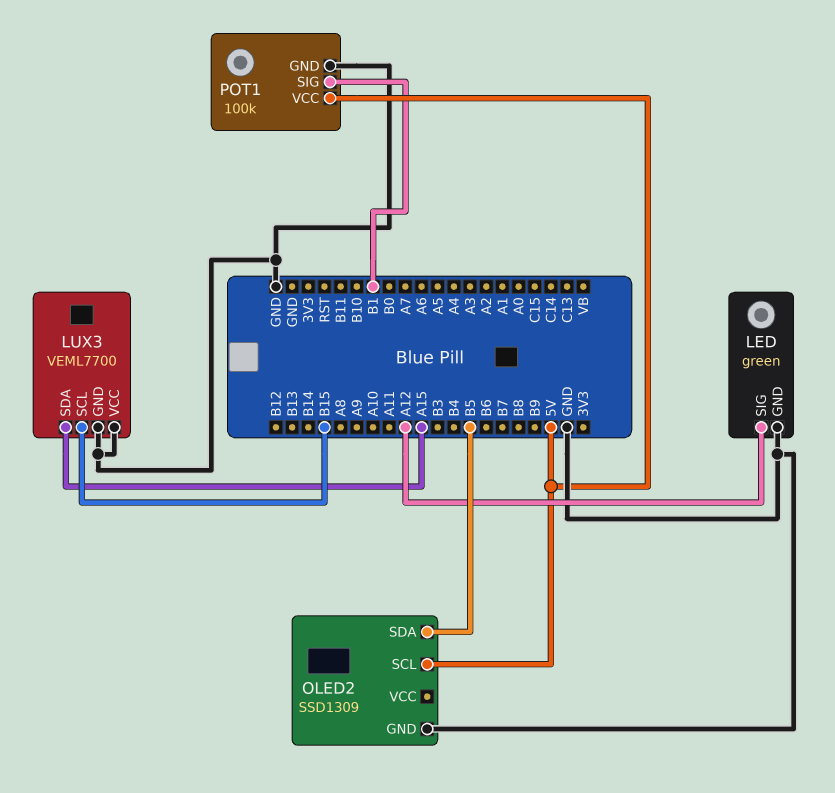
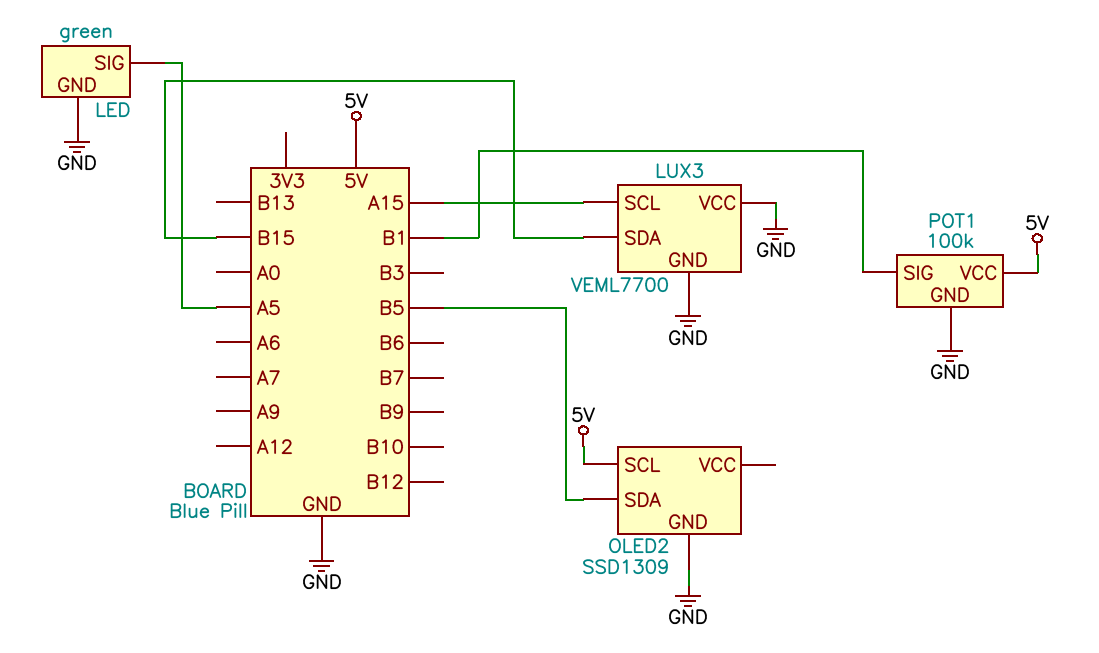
LED pin SIG: A12 -> A5
LUX3 pin SCL: B15 -> A15
LUX3 pin SDA: A15 -> B15

